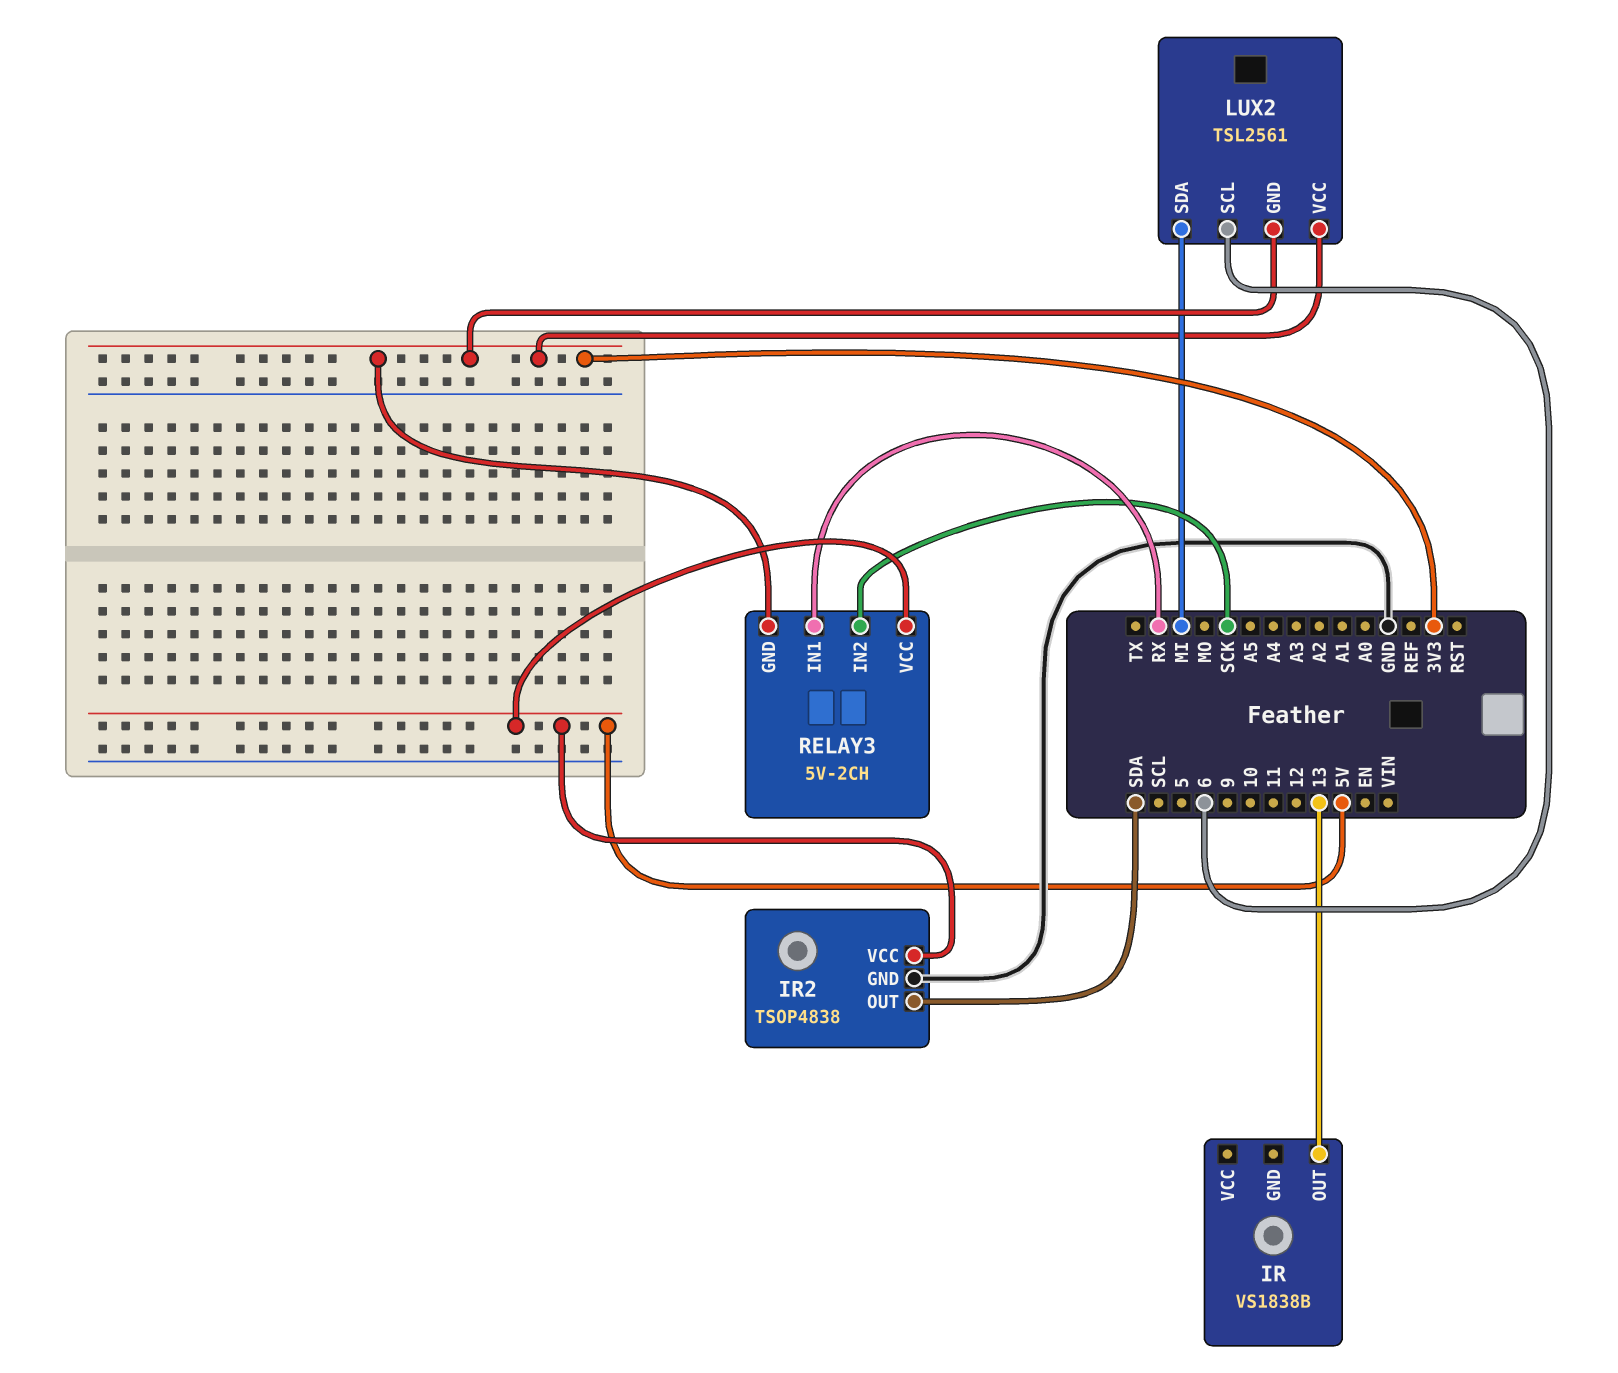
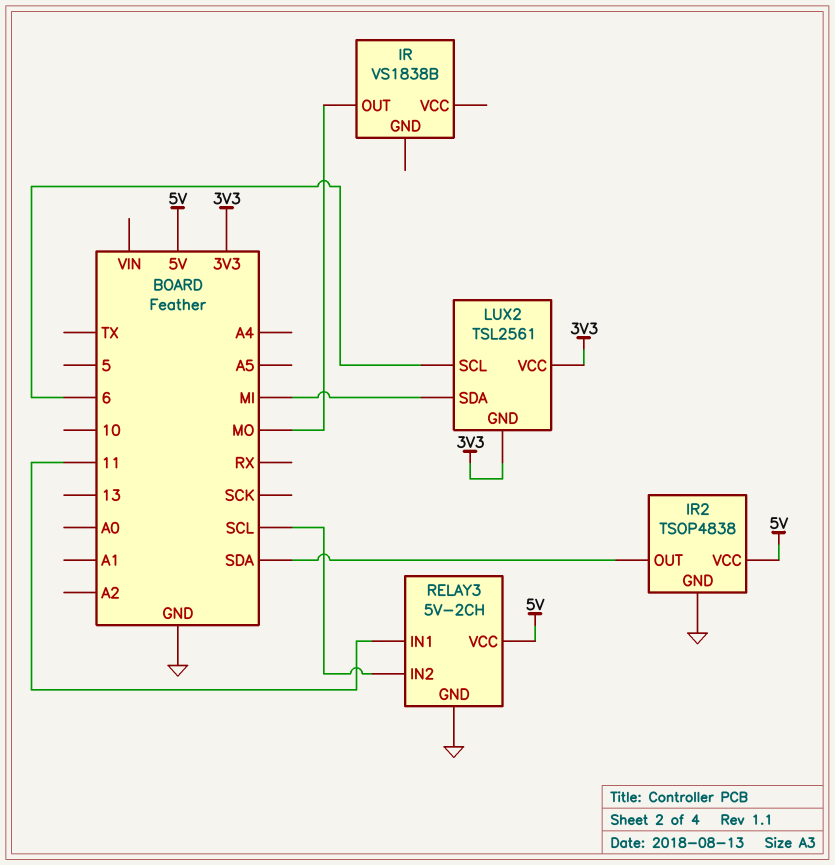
IR pin OUT: 13 -> MO
RELAY3 pin GND: 3V3 -> GND
RELAY3 pin IN1: RX -> 11
RELAY3 pin IN2: SCK -> SCL

